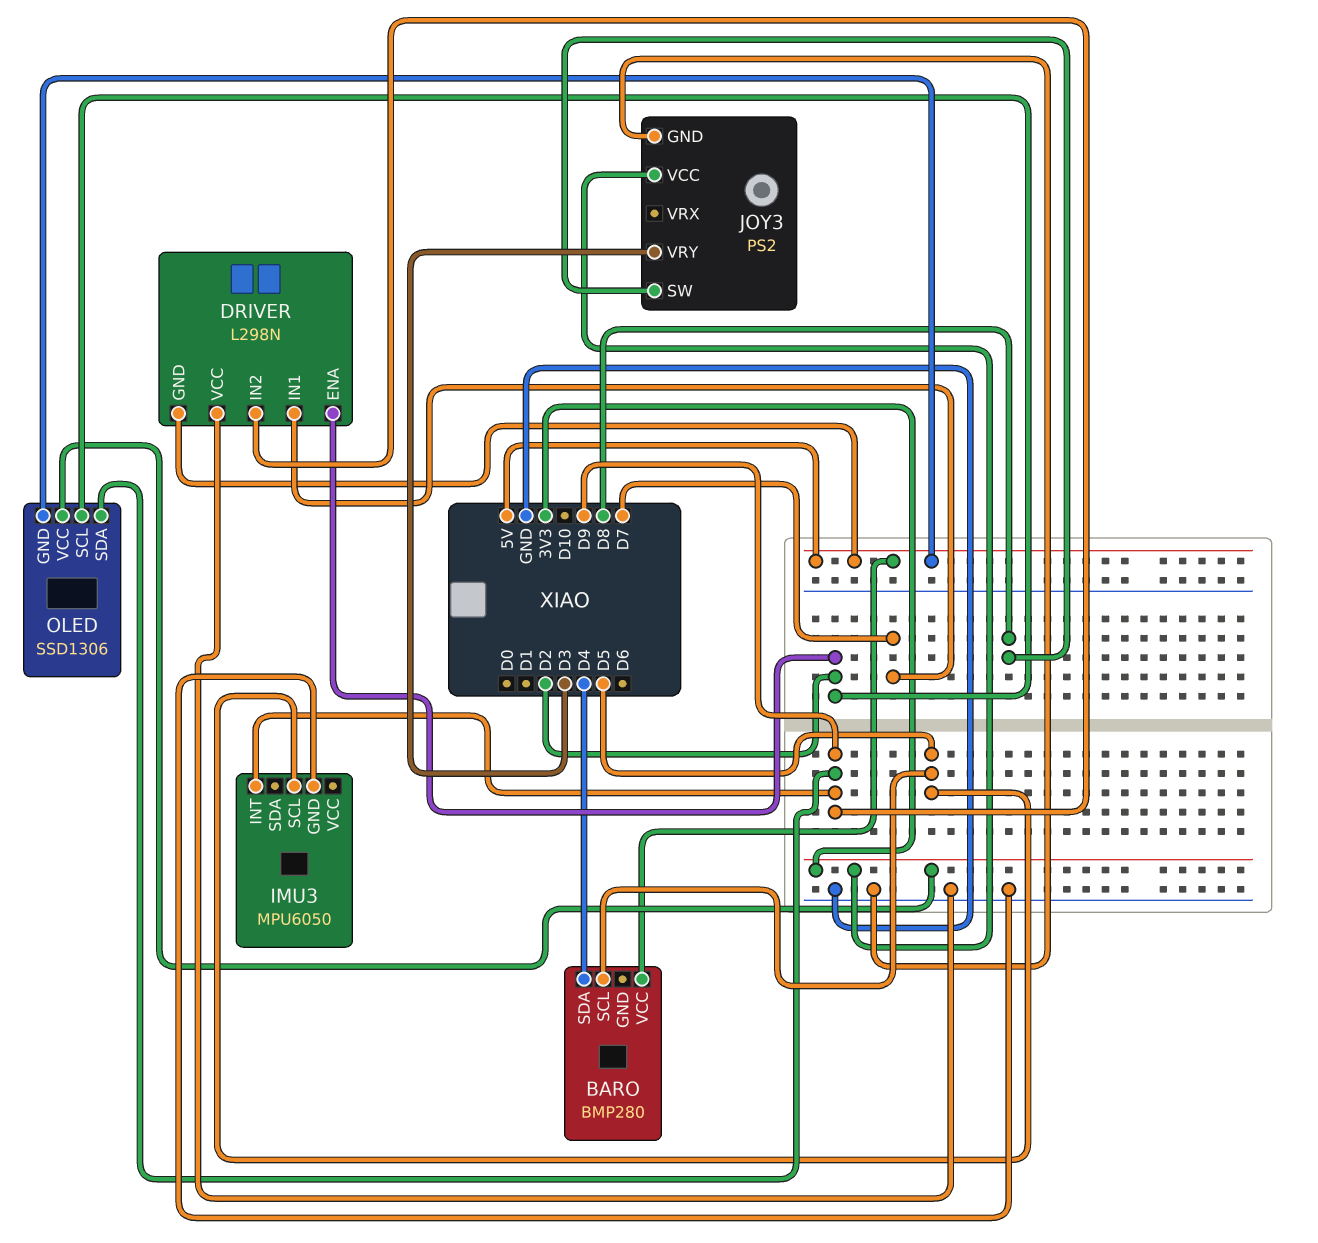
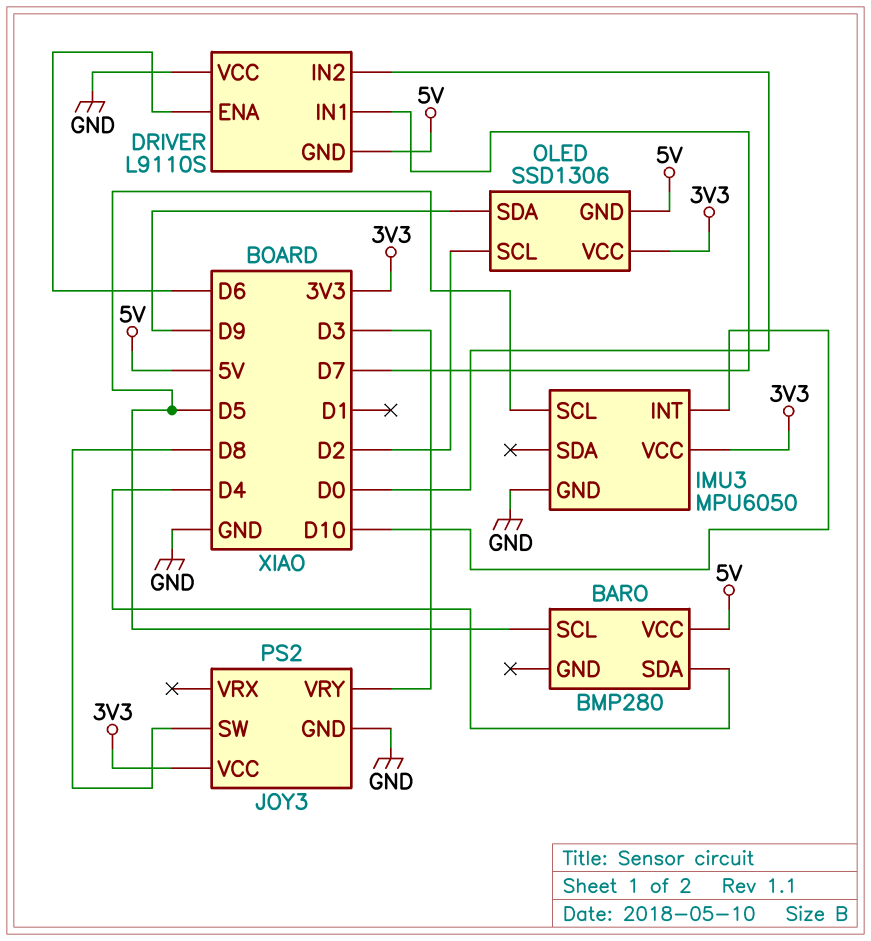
DRIVER: L298N -> L9110S
DRIVER pin ENA: D2 -> D6
DRIVER pin IN2: D9 -> D0
IMU3 pin INT: D9 -> D10
IMU3 pin VCC: none -> 3V3

